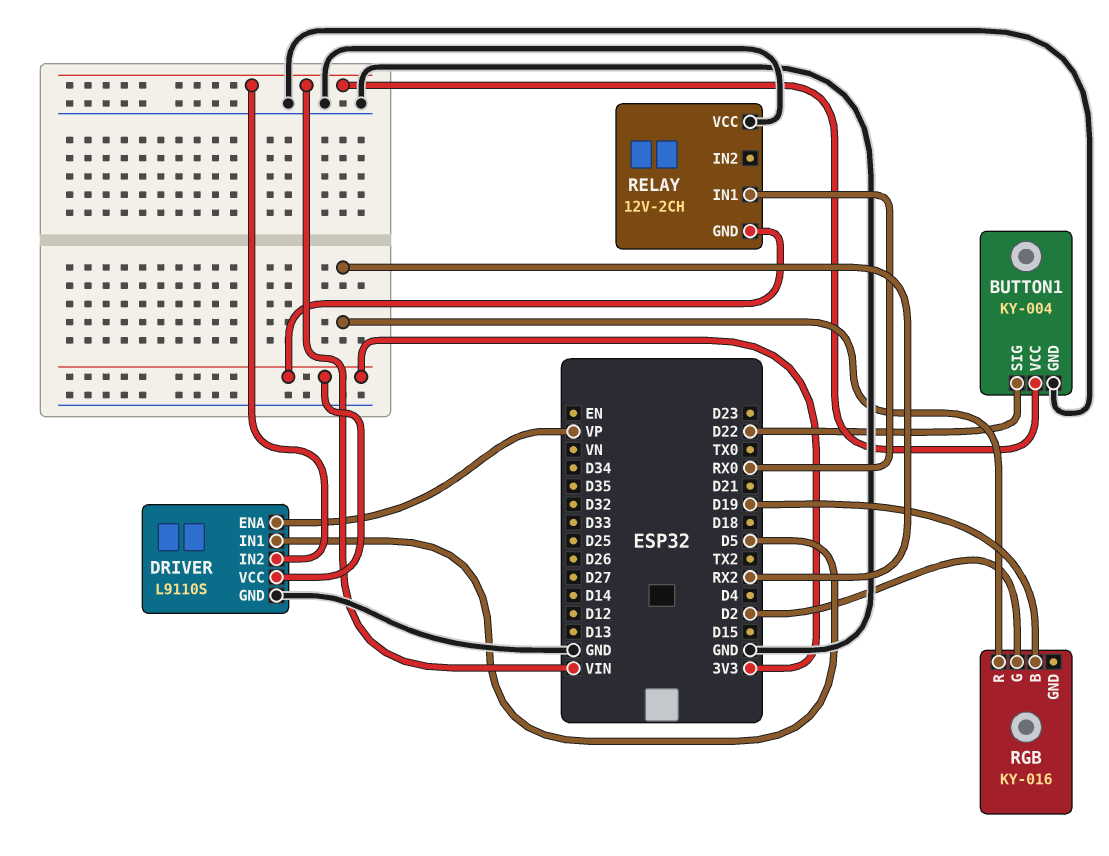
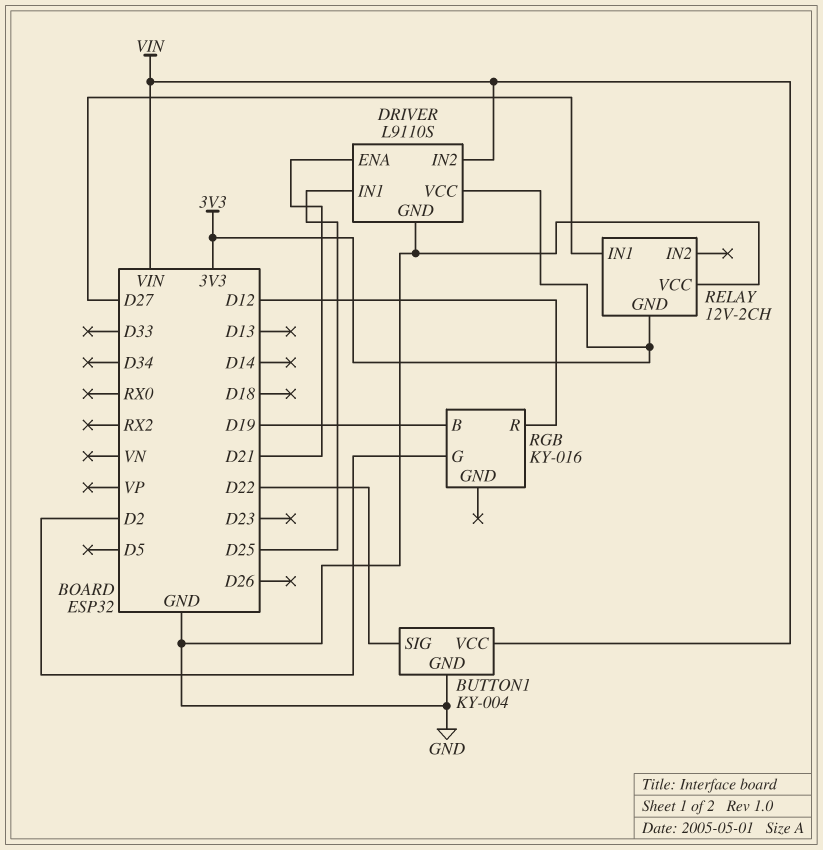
DRIVER pin ENA: VP -> D21
DRIVER pin IN1: D5 -> D25
RELAY pin IN1: RX0 -> D27
RGB pin R: RX2 -> D12

